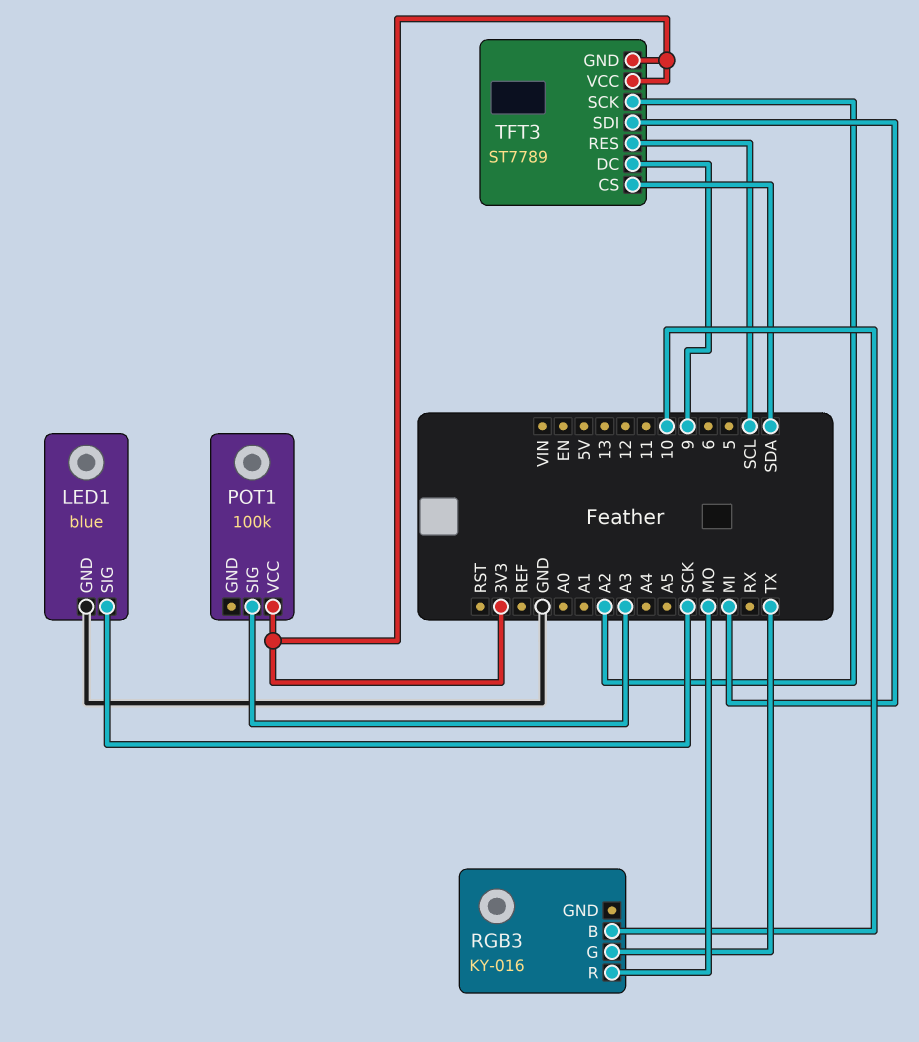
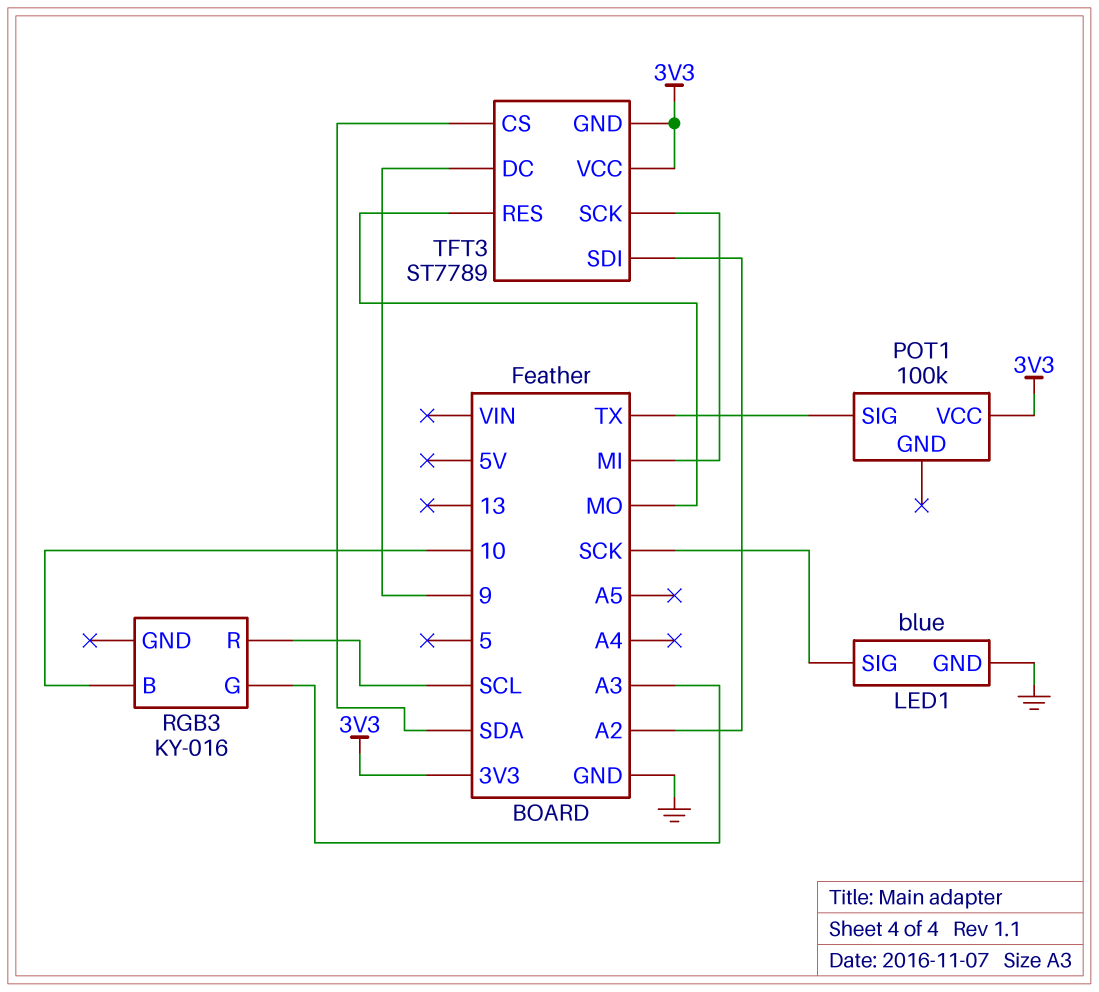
POT1 pin SIG: A3 -> TX
RGB3 pin G: TX -> A3
RGB3 pin R: MO -> SCL
TFT3 pin RES: SCL -> MO
TFT3 pin SCK: A2 -> MI
TFT3 pin SDI: MI -> A2

